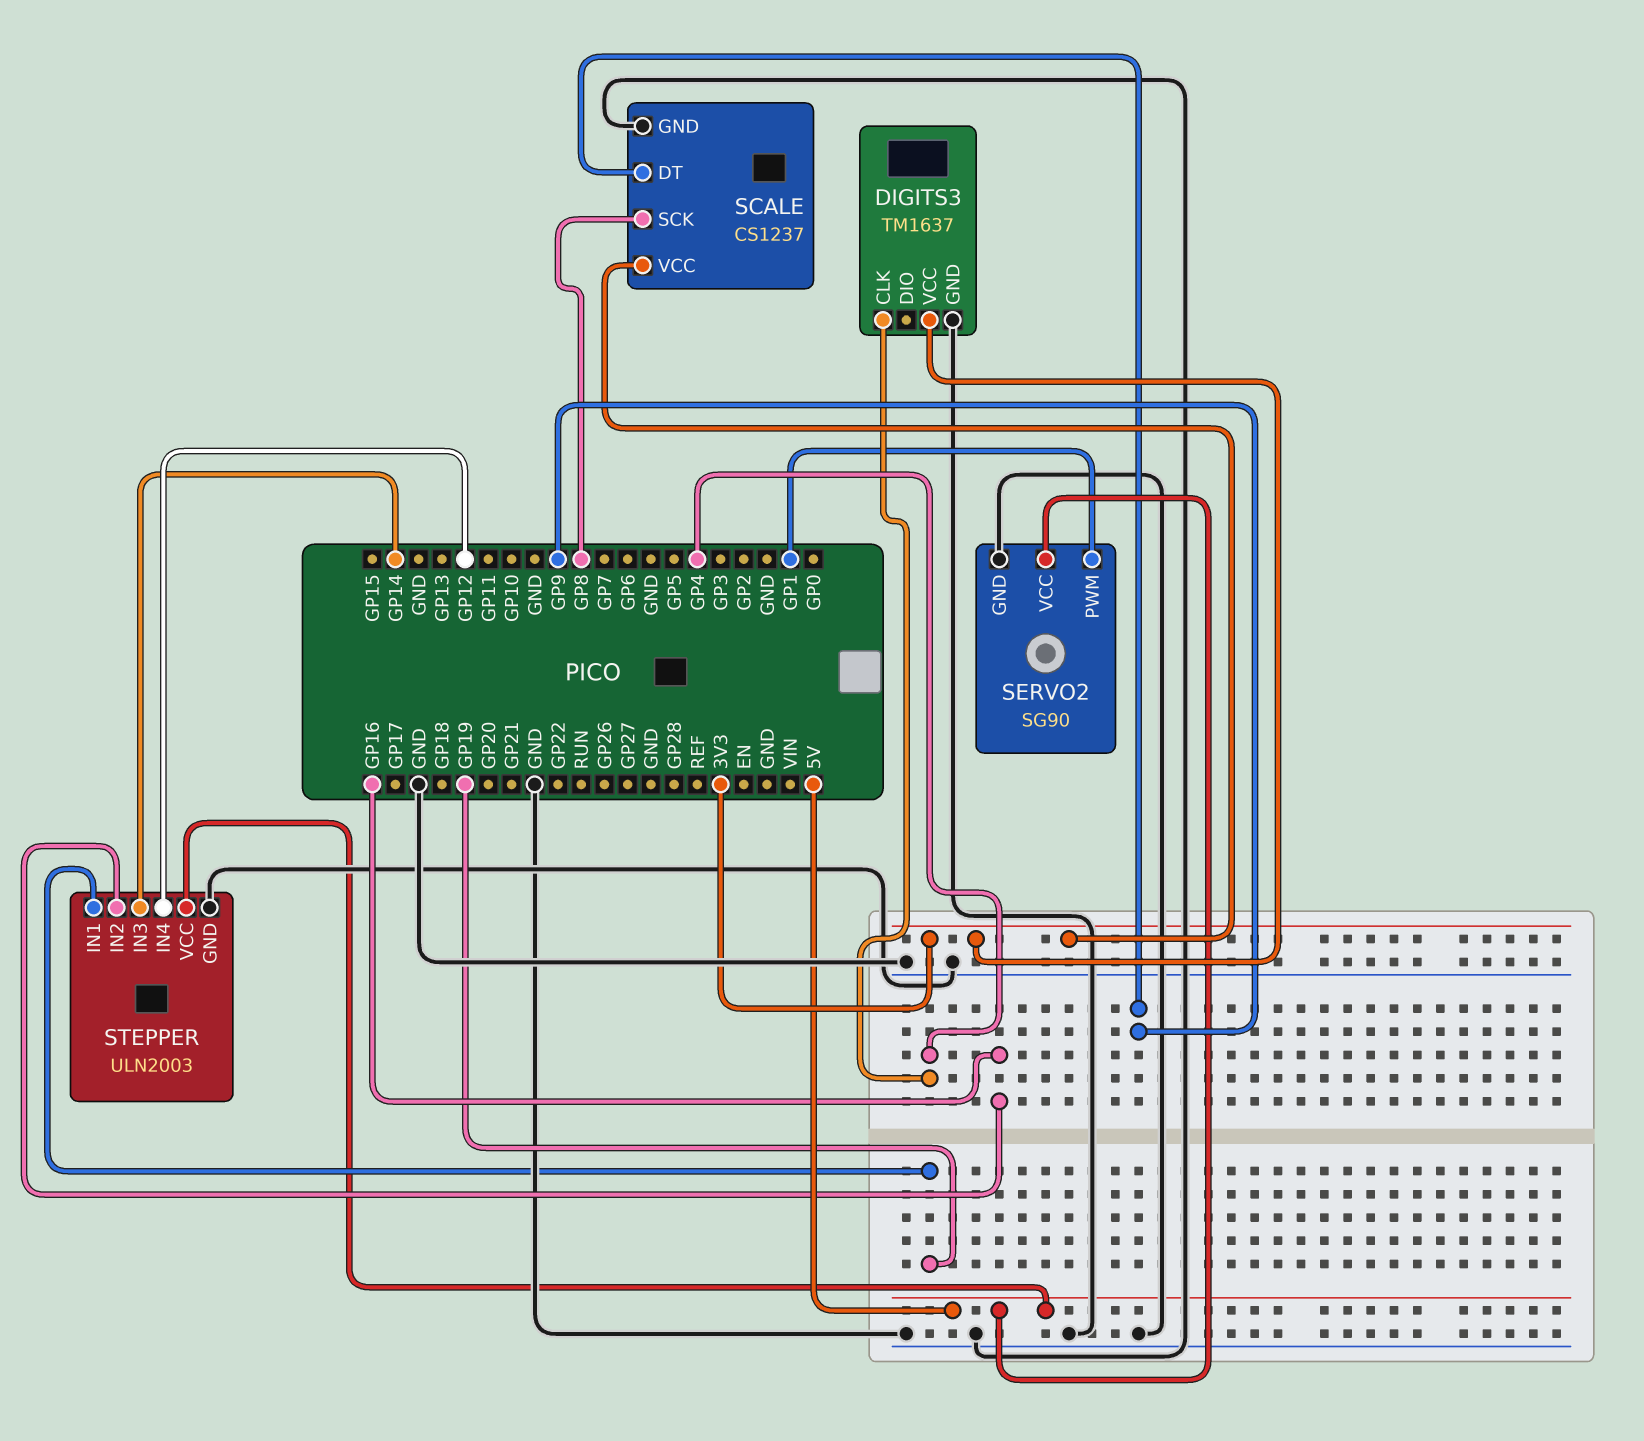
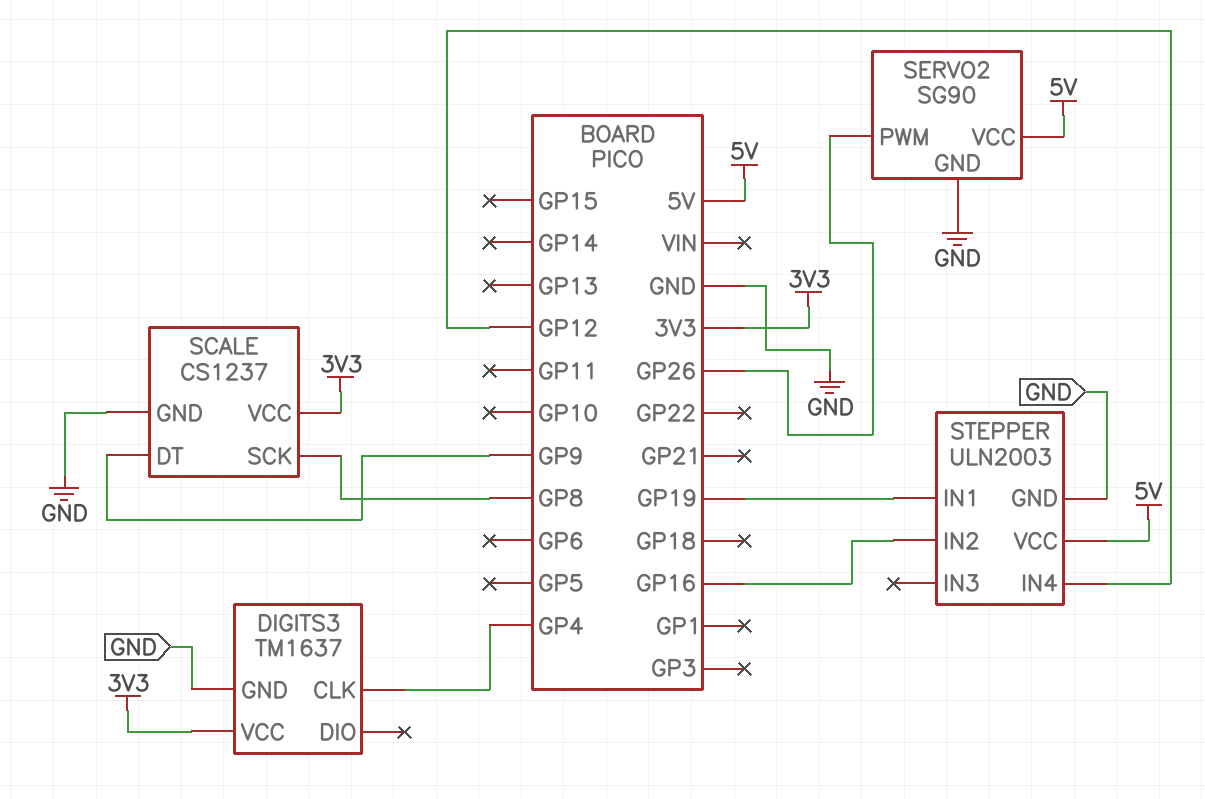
SERVO2 pin PWM: GP1 -> GP26
STEPPER pin IN3: GP14 -> none

